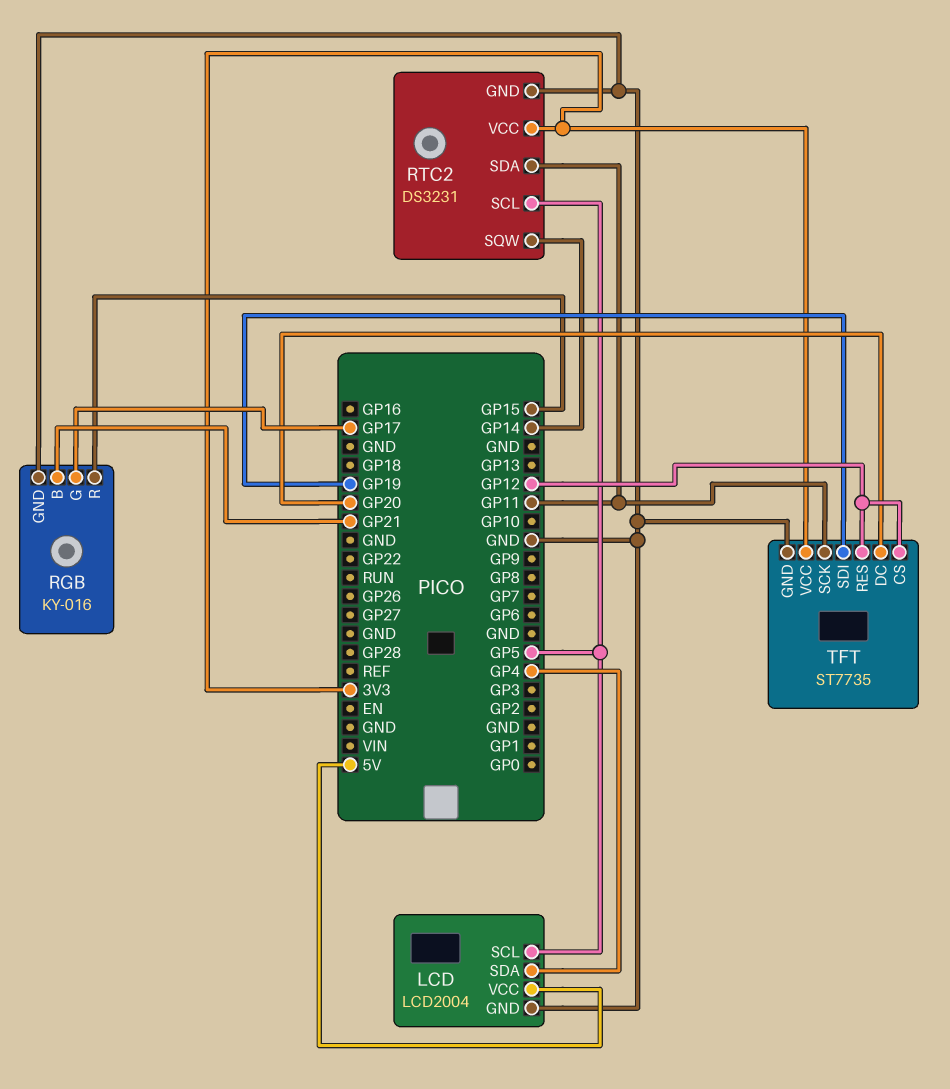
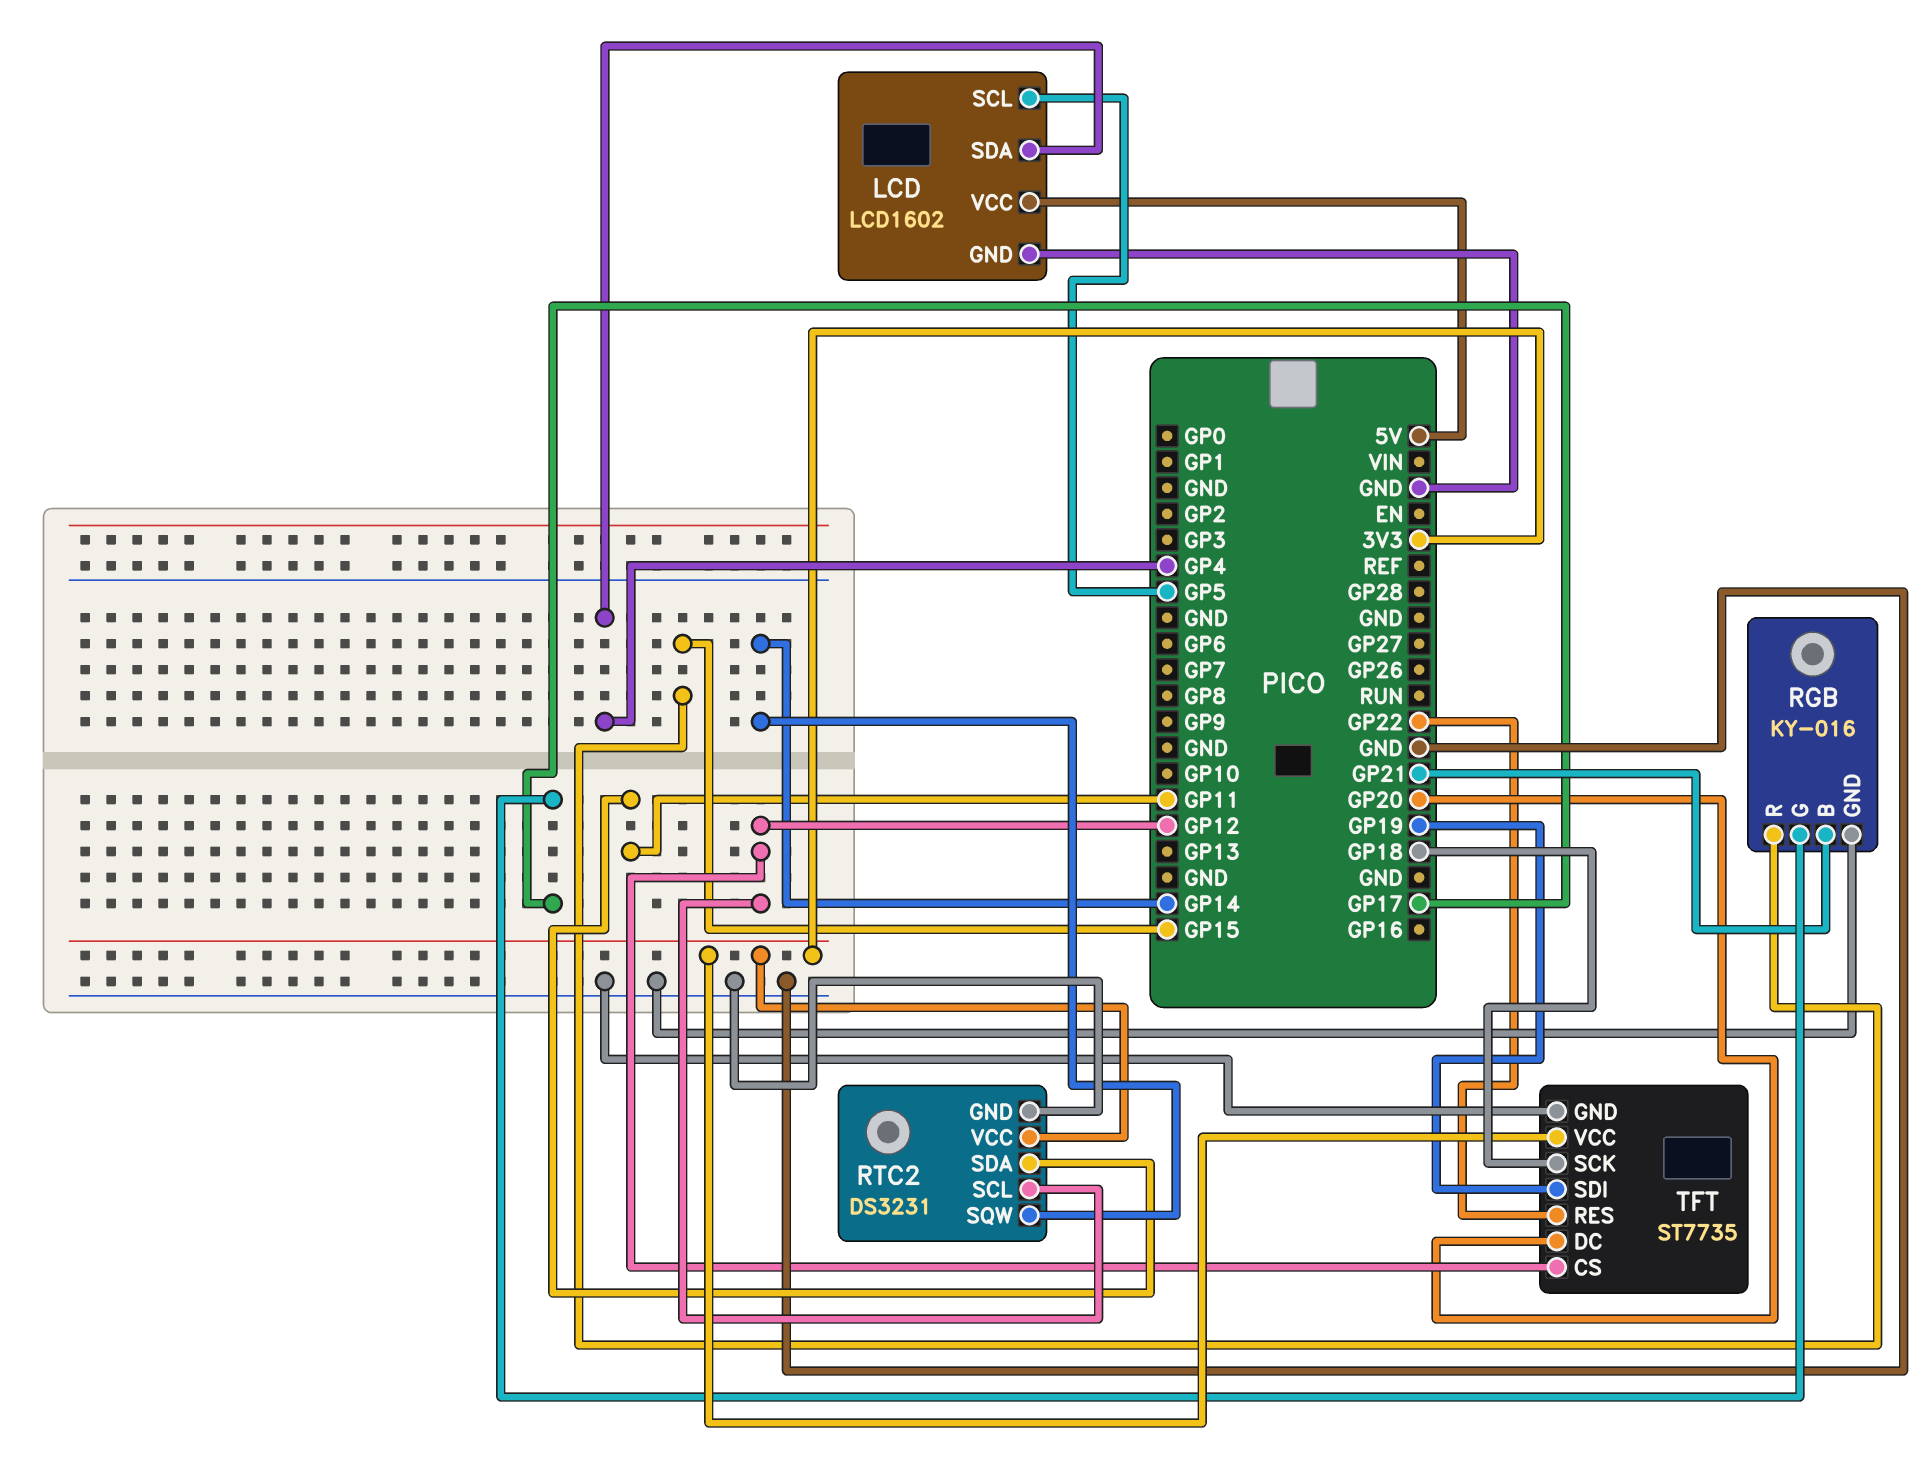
LCD: LCD2004 -> LCD1602
RTC2 pin SCL: GP5 -> GP12
TFT pin RES: GP12 -> GP22
TFT pin SCK: GP11 -> GP18

